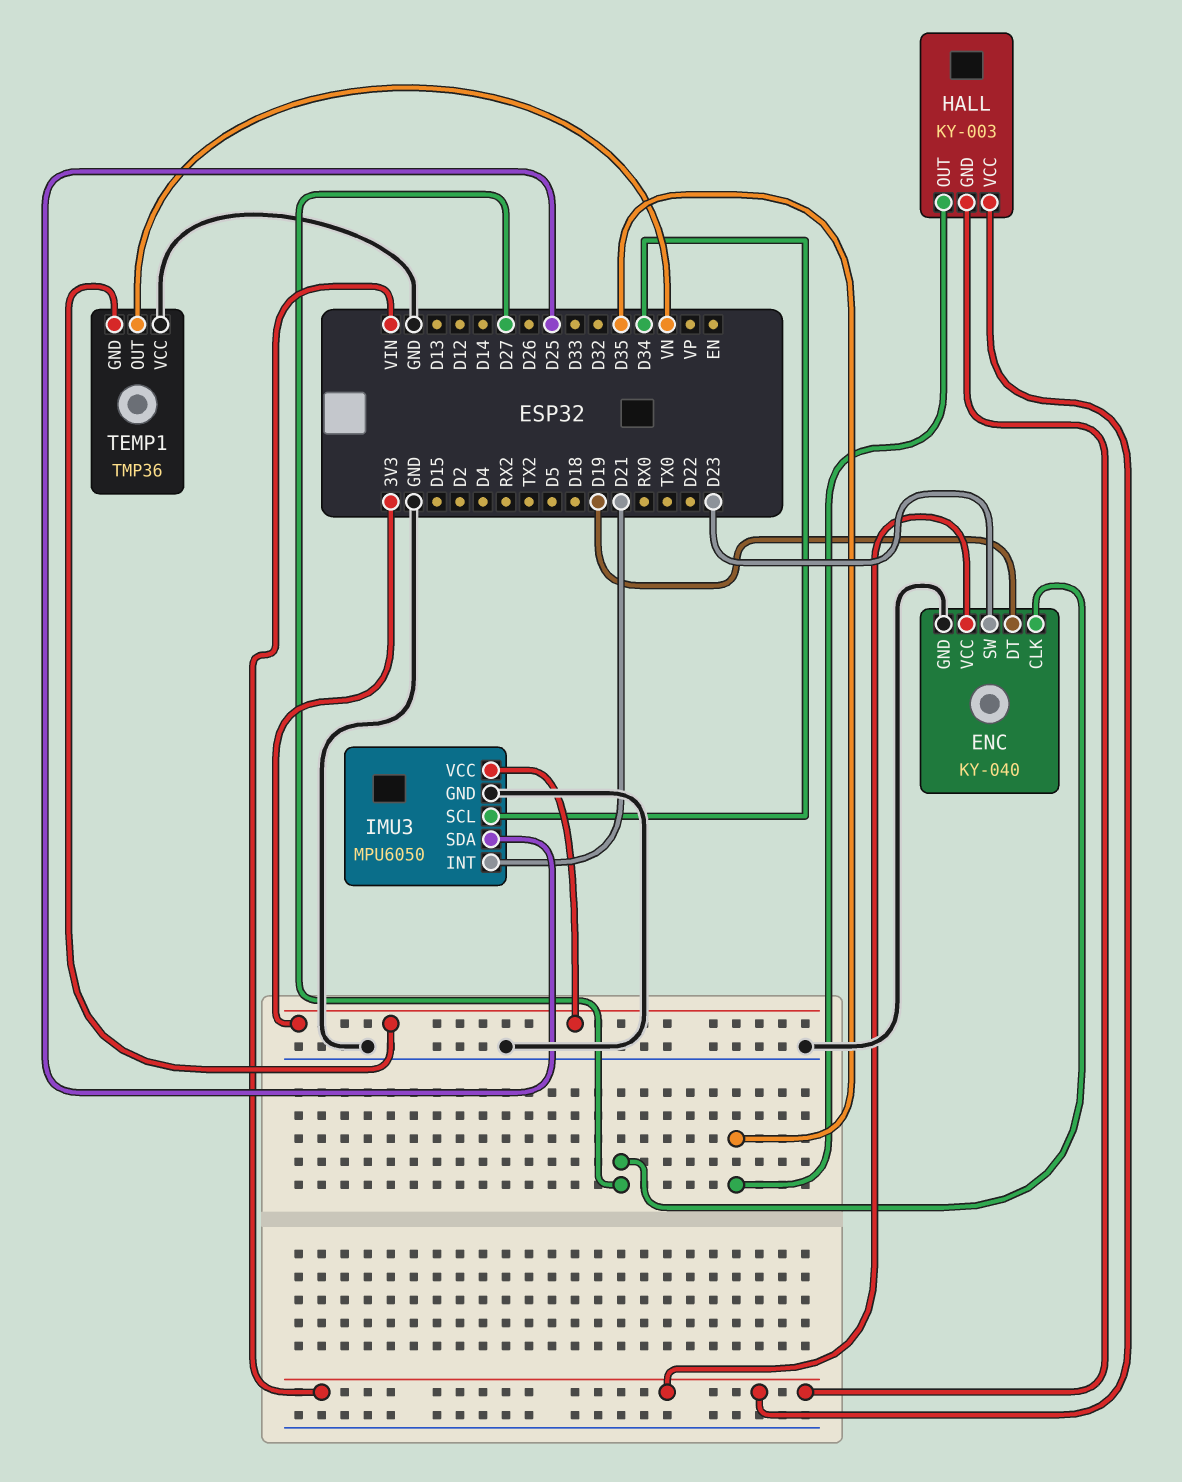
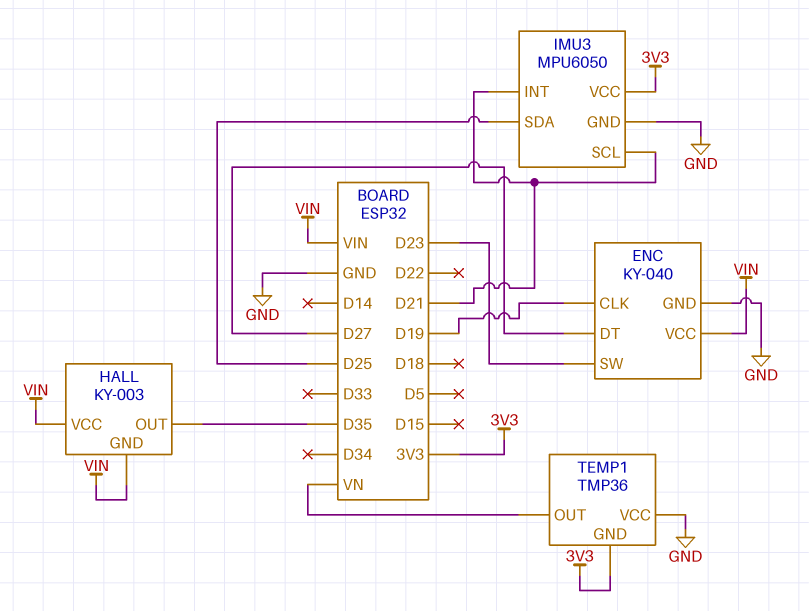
ENC pin CLK: D27 -> D19
ENC pin DT: D19 -> D27
IMU3 pin SCL: D34 -> D21

